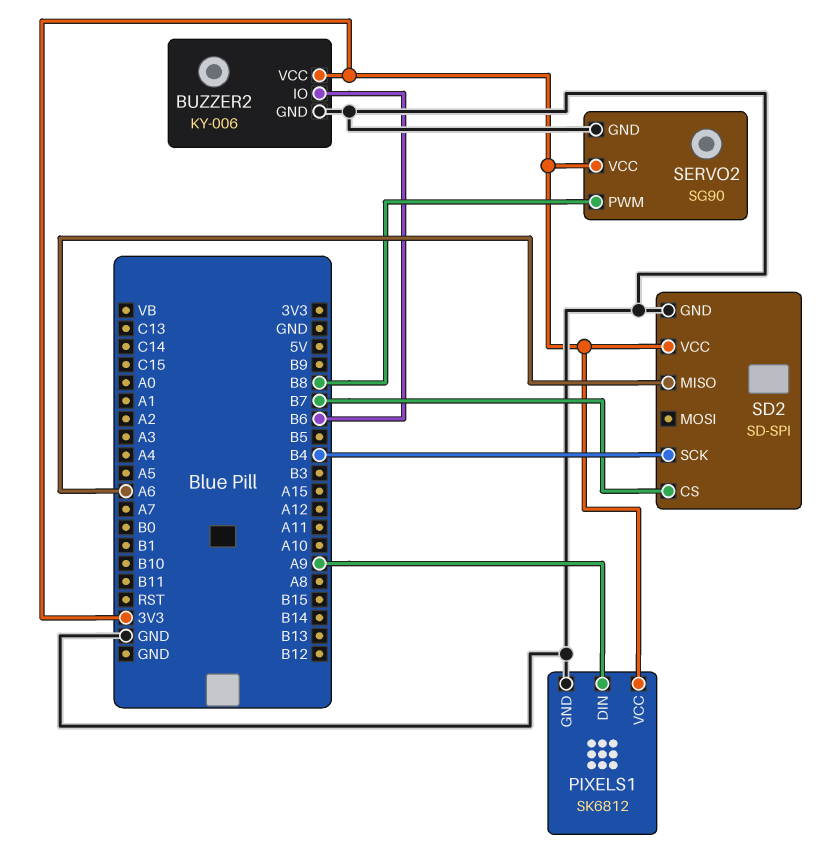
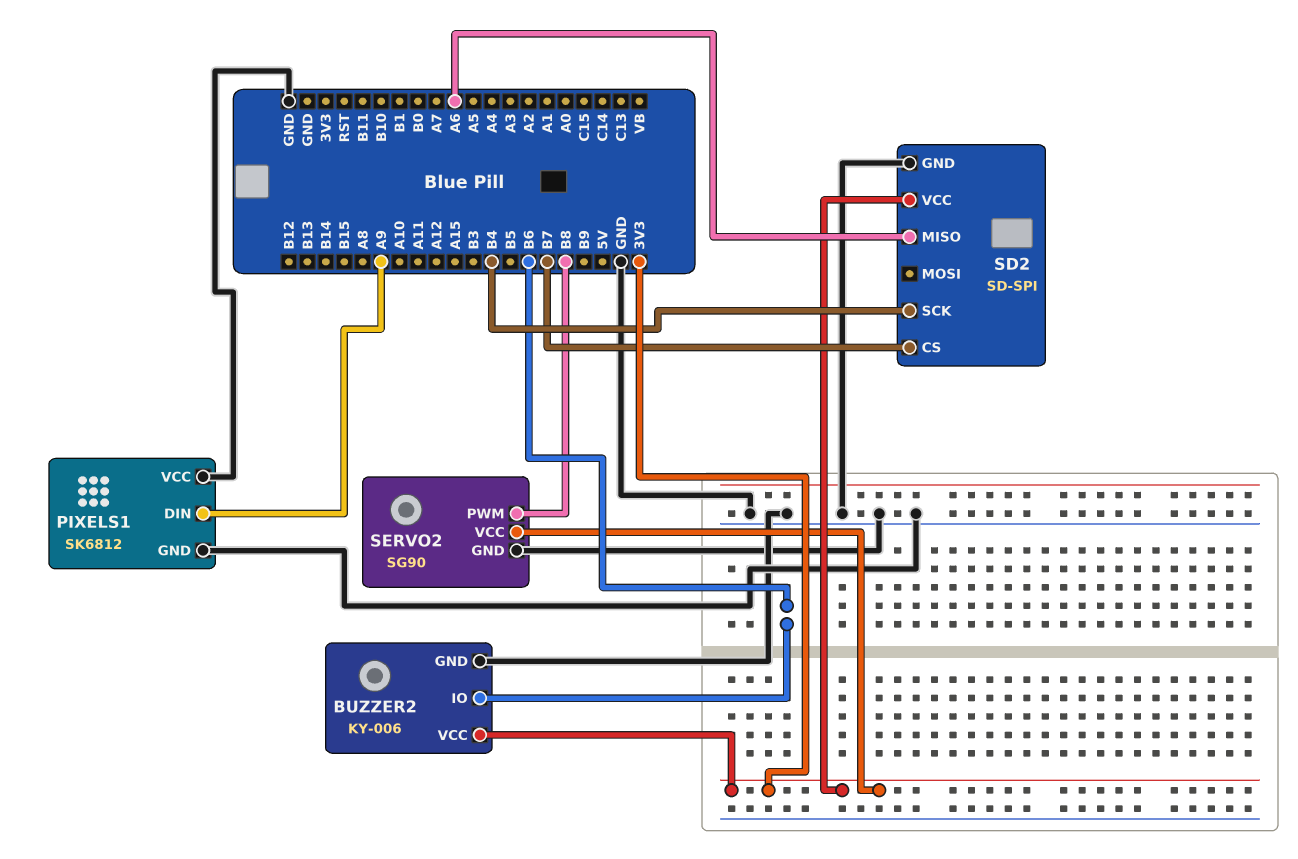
PIXELS1 pin VCC: 3V3 -> GND

